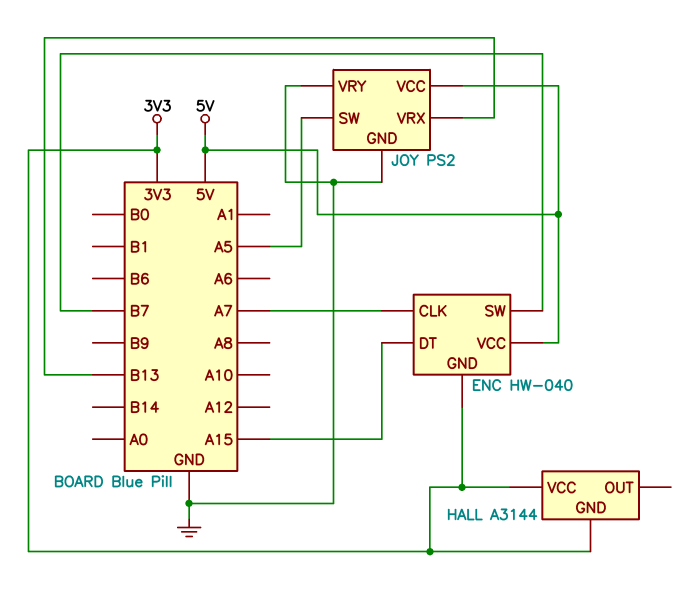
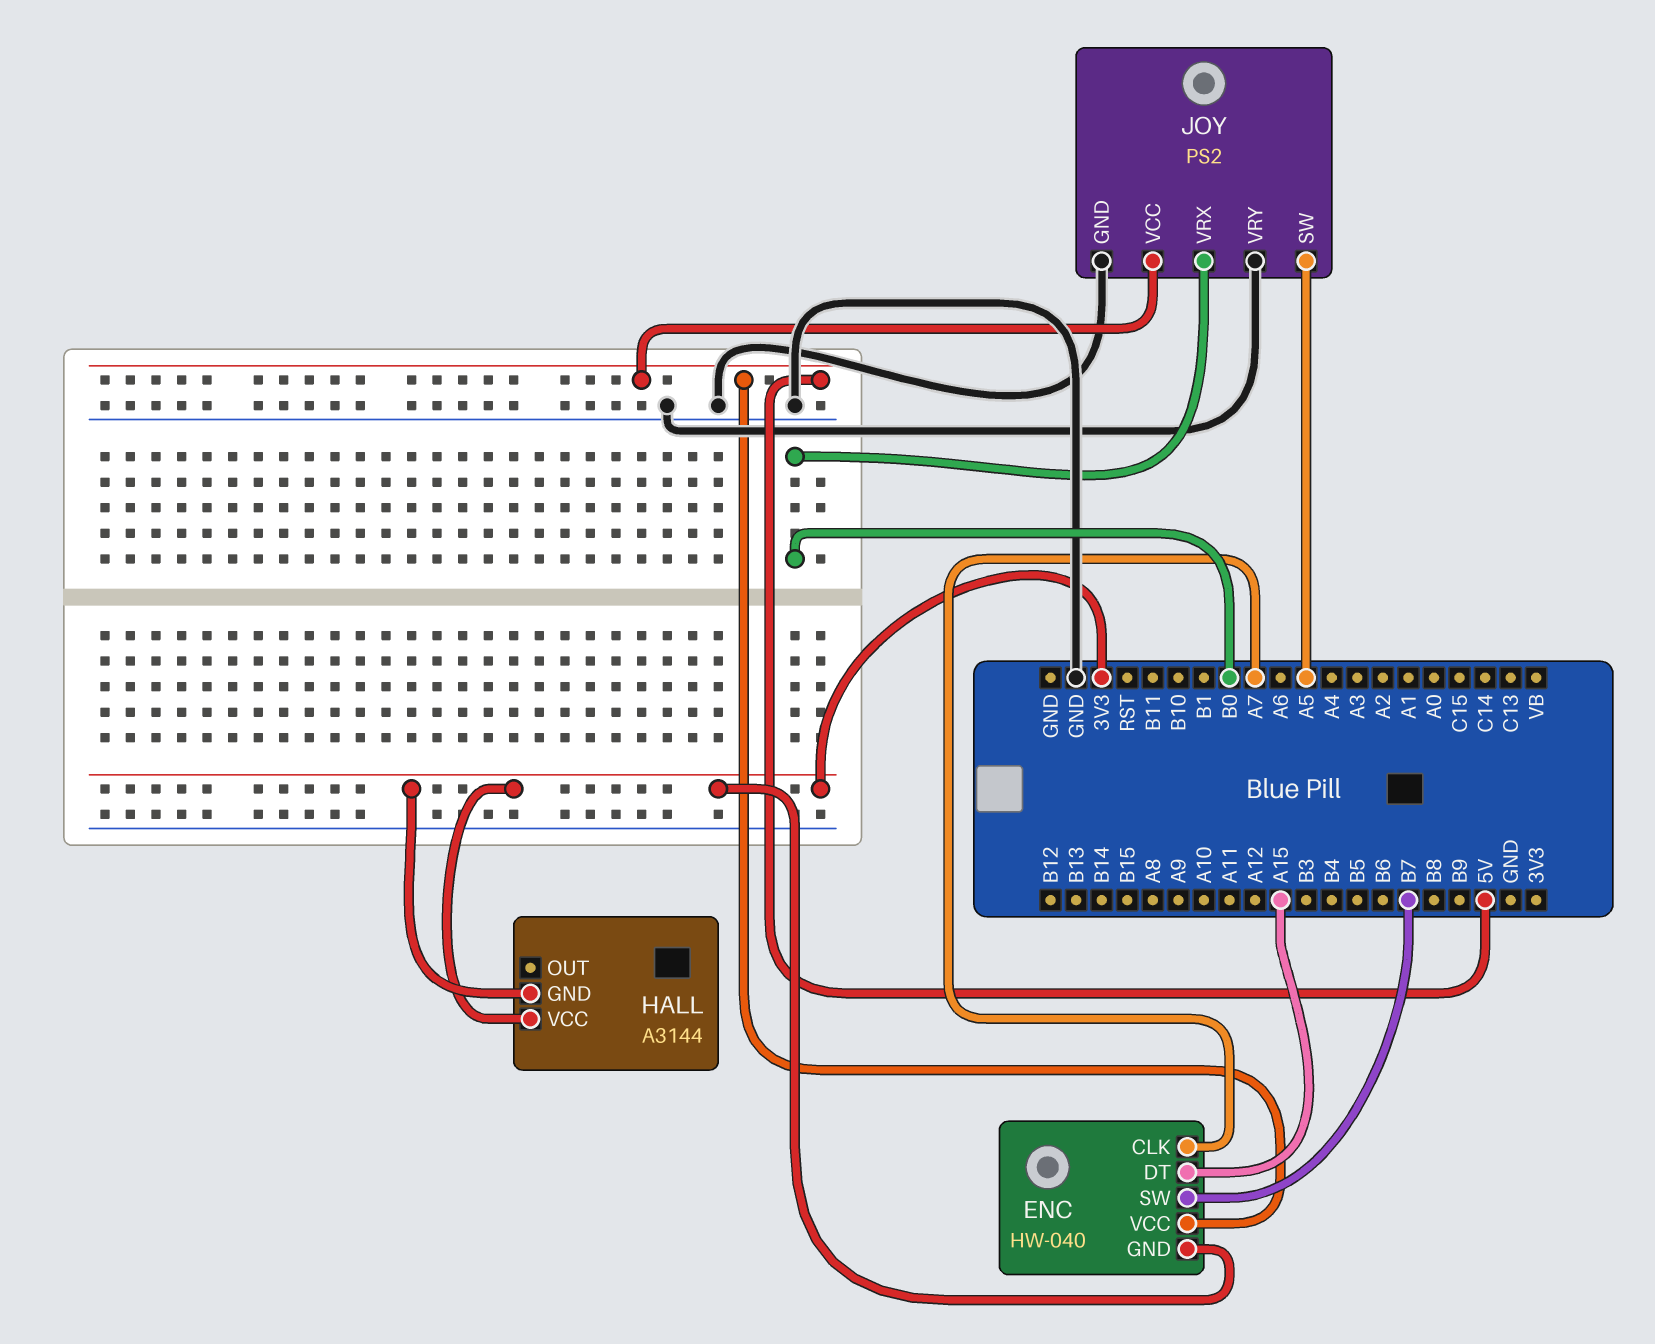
JOY pin VRX: B13 -> B0

